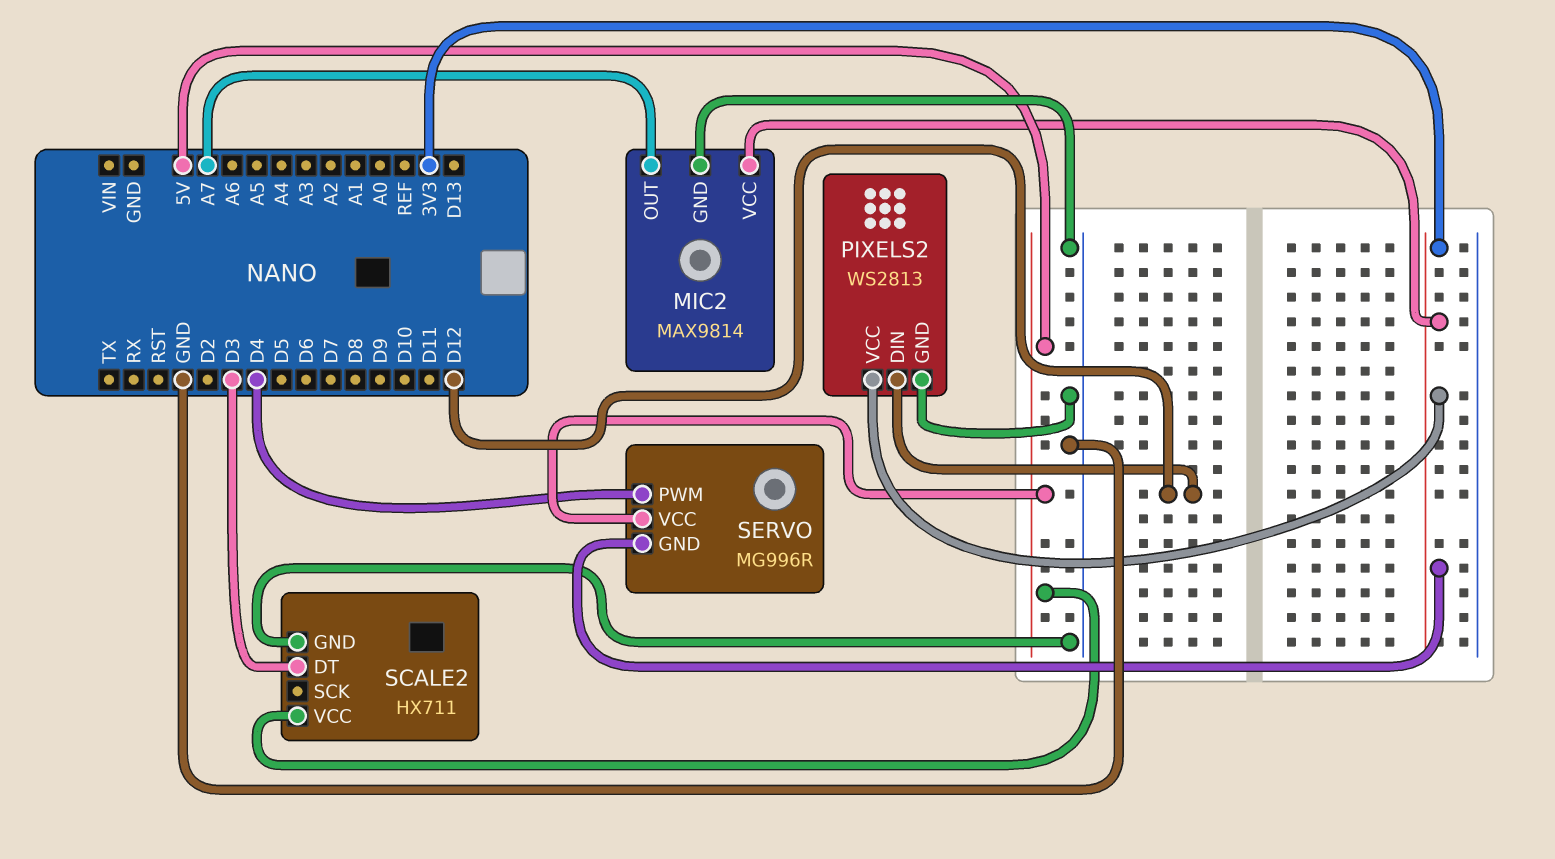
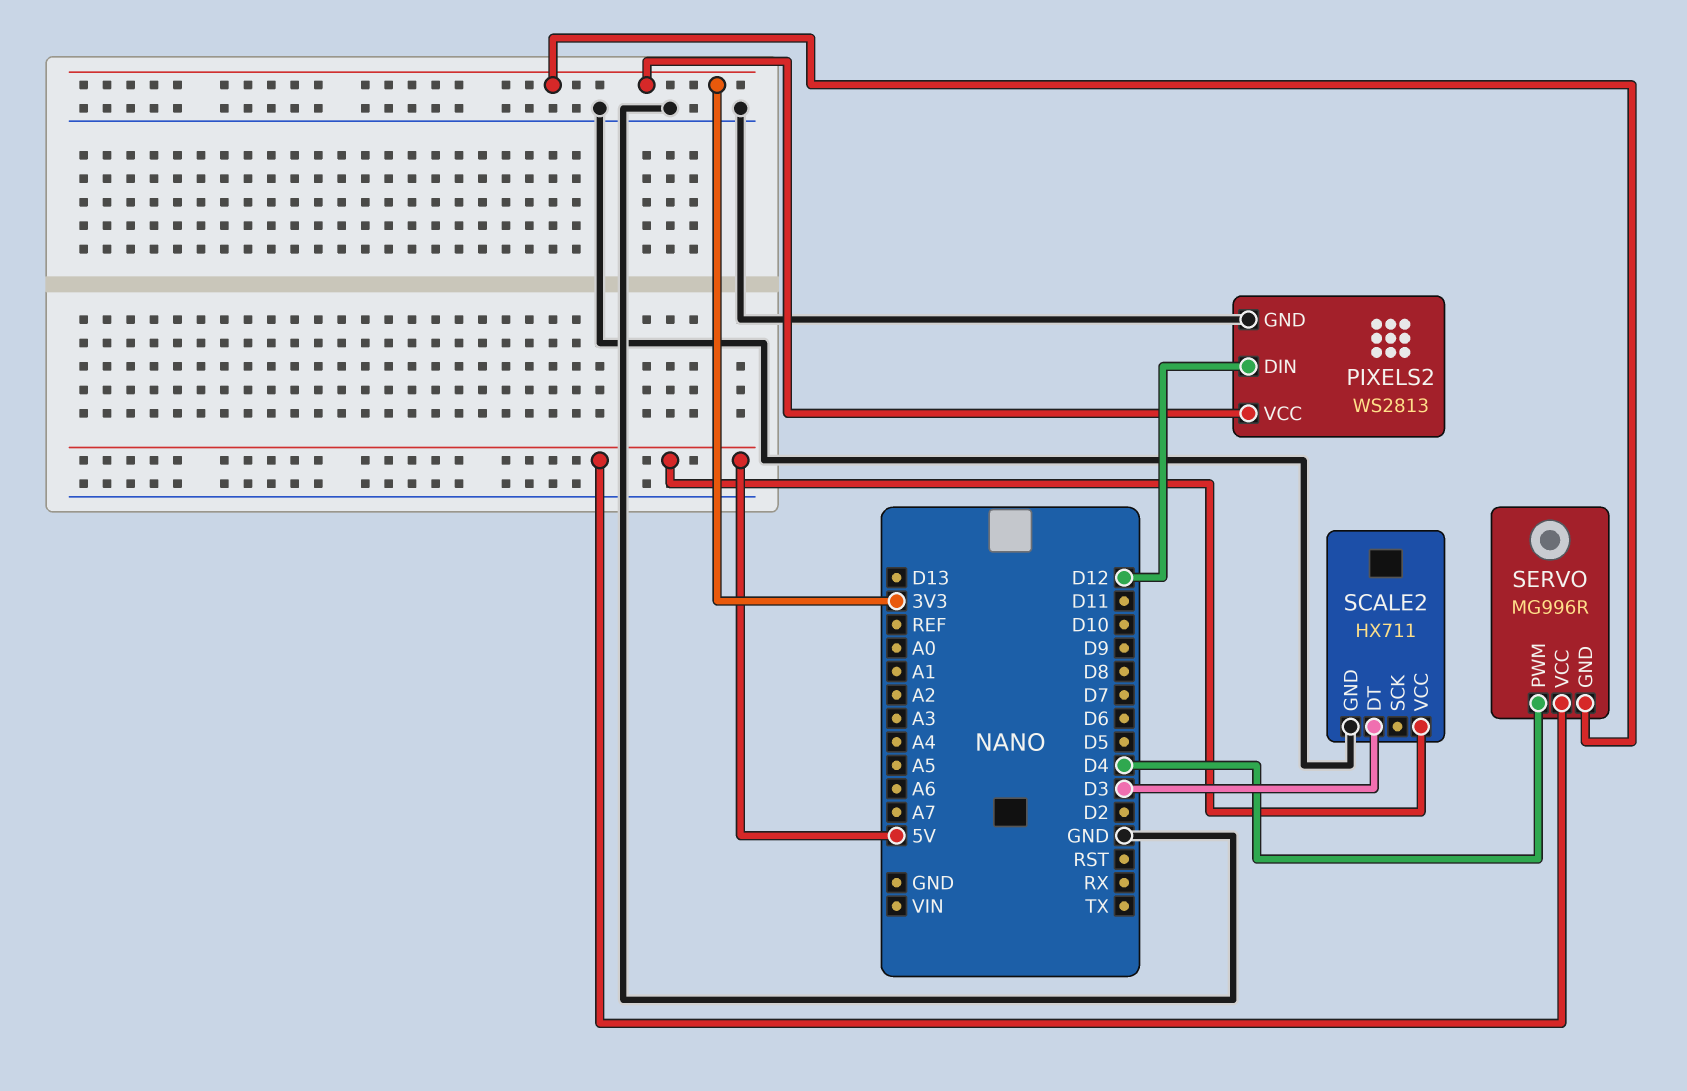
MIC2: MAX9814 -> none
MIC2 pin GND: GND -> none
MIC2 pin OUT: A7 -> none
MIC2 pin VCC: 3V3 -> none

